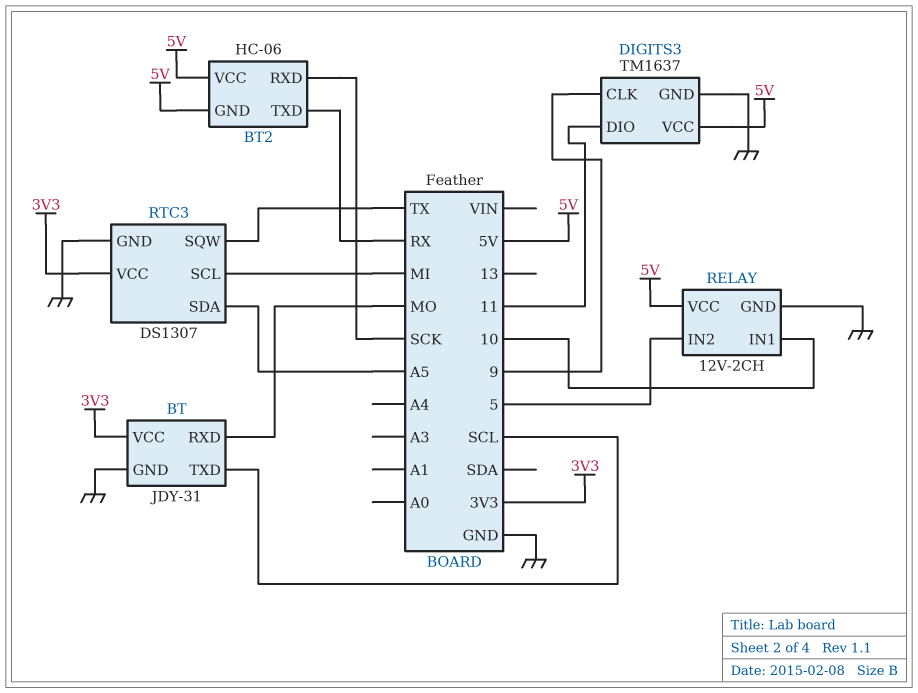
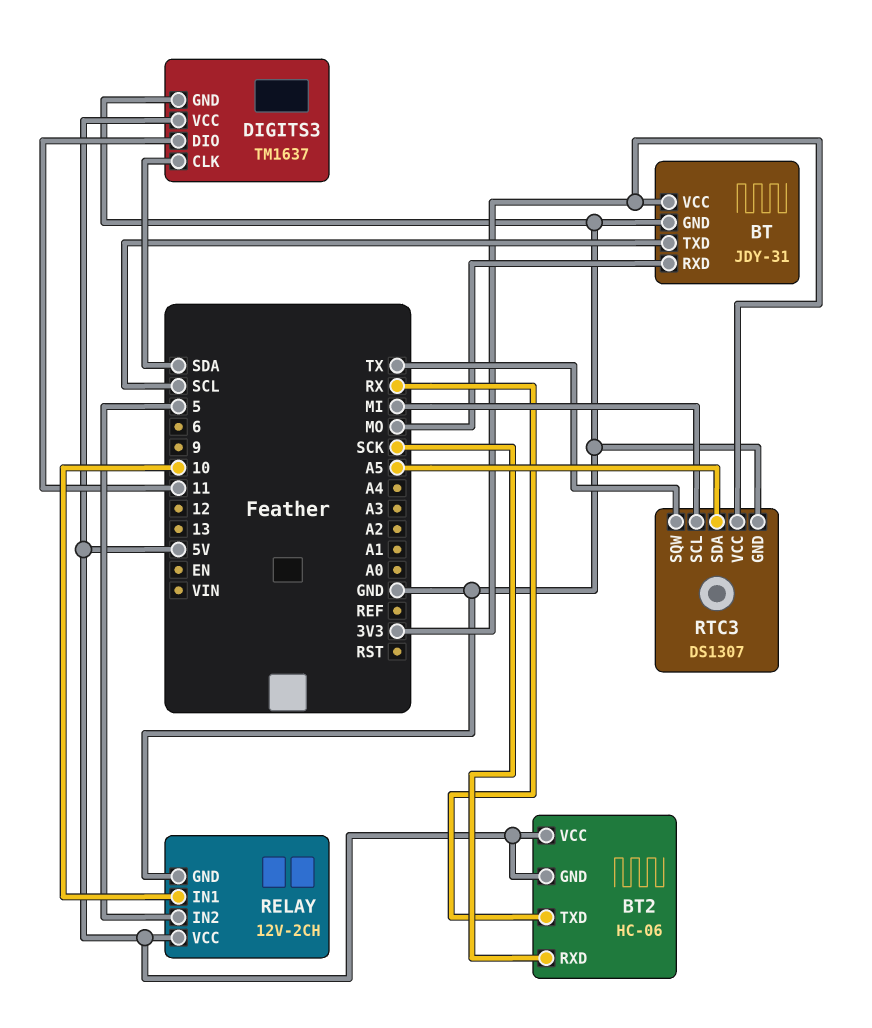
DIGITS3 pin CLK: 9 -> SDA

